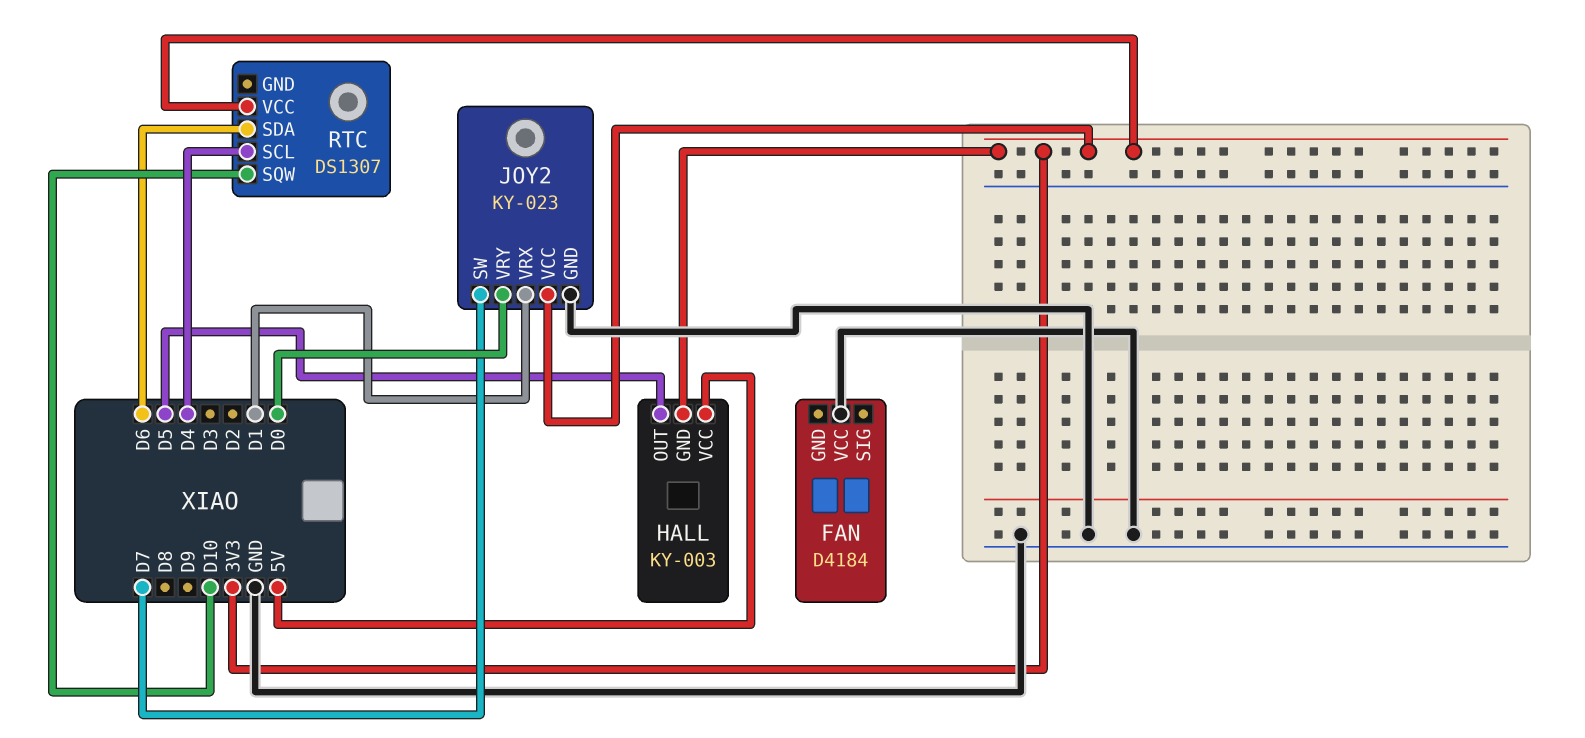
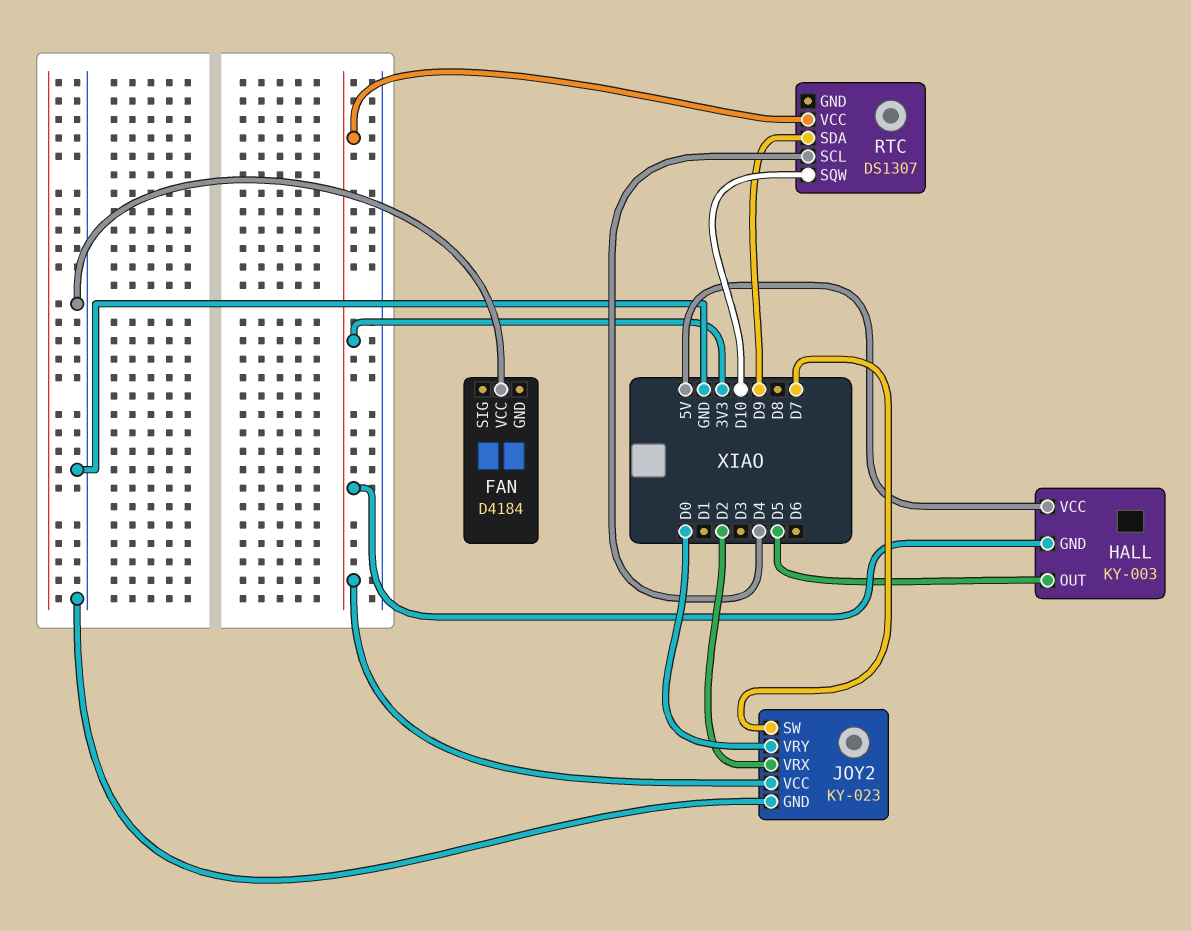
JOY2 pin VRX: D1 -> D2
RTC pin SDA: D6 -> D9

